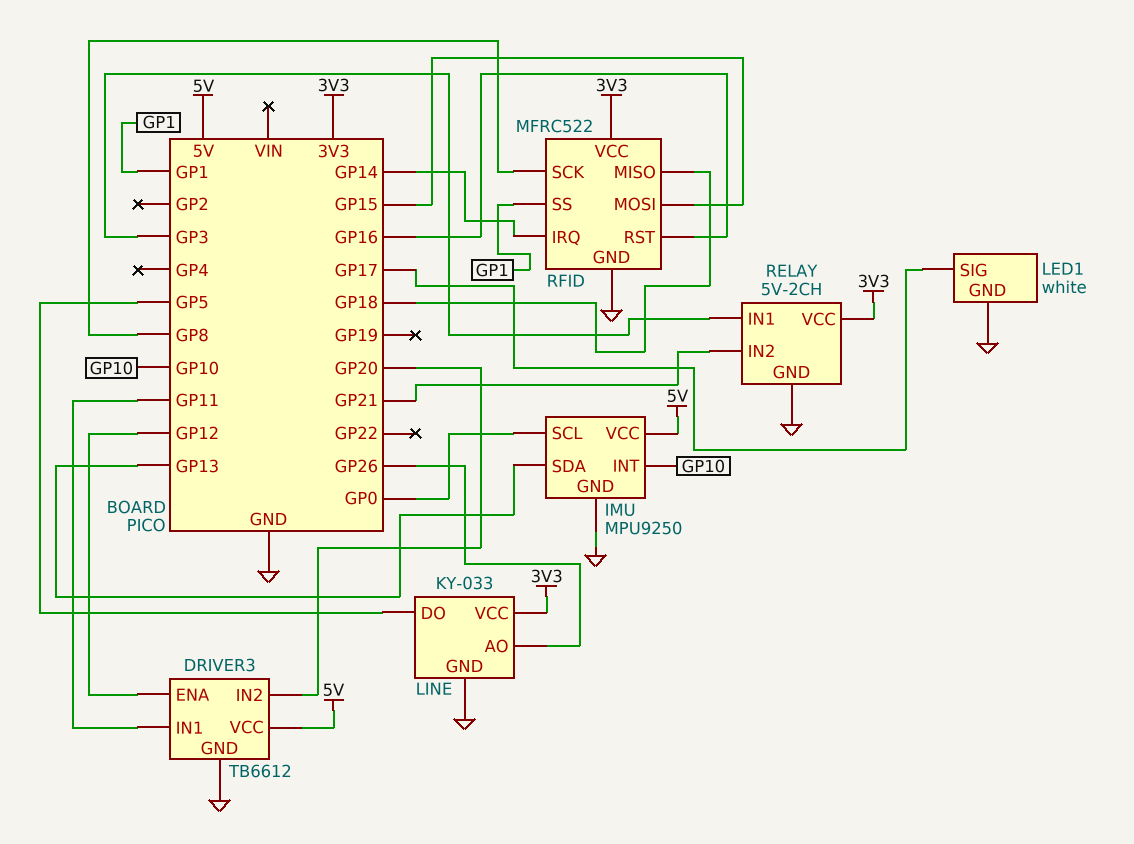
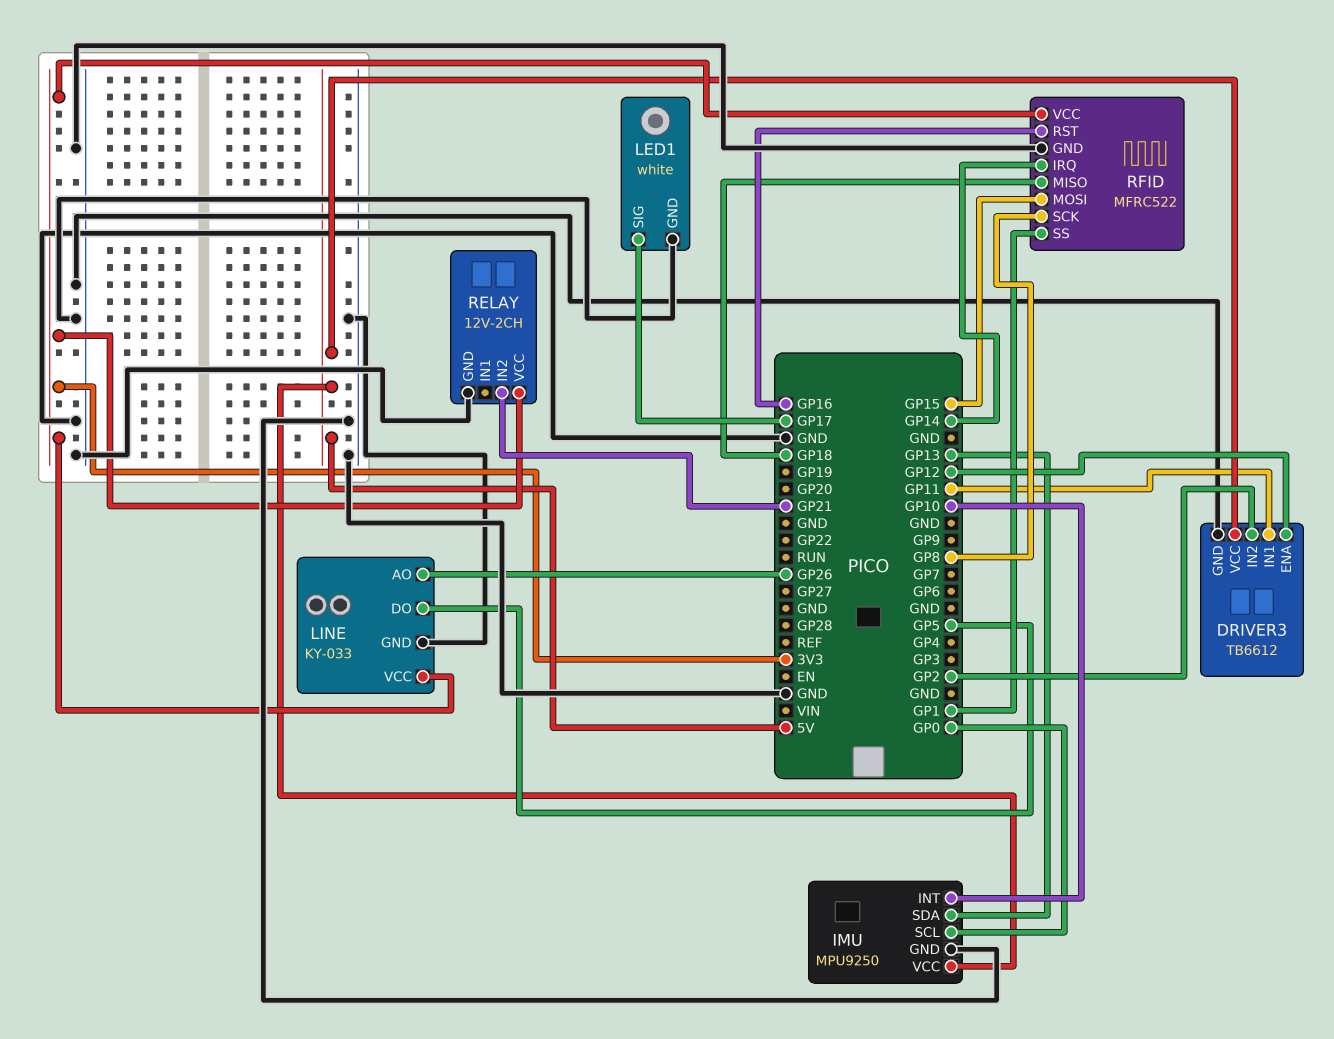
DRIVER3 pin IN2: GP20 -> GP2
RELAY: 5V-2CH -> 12V-2CH
RELAY pin IN1: GP3 -> none

